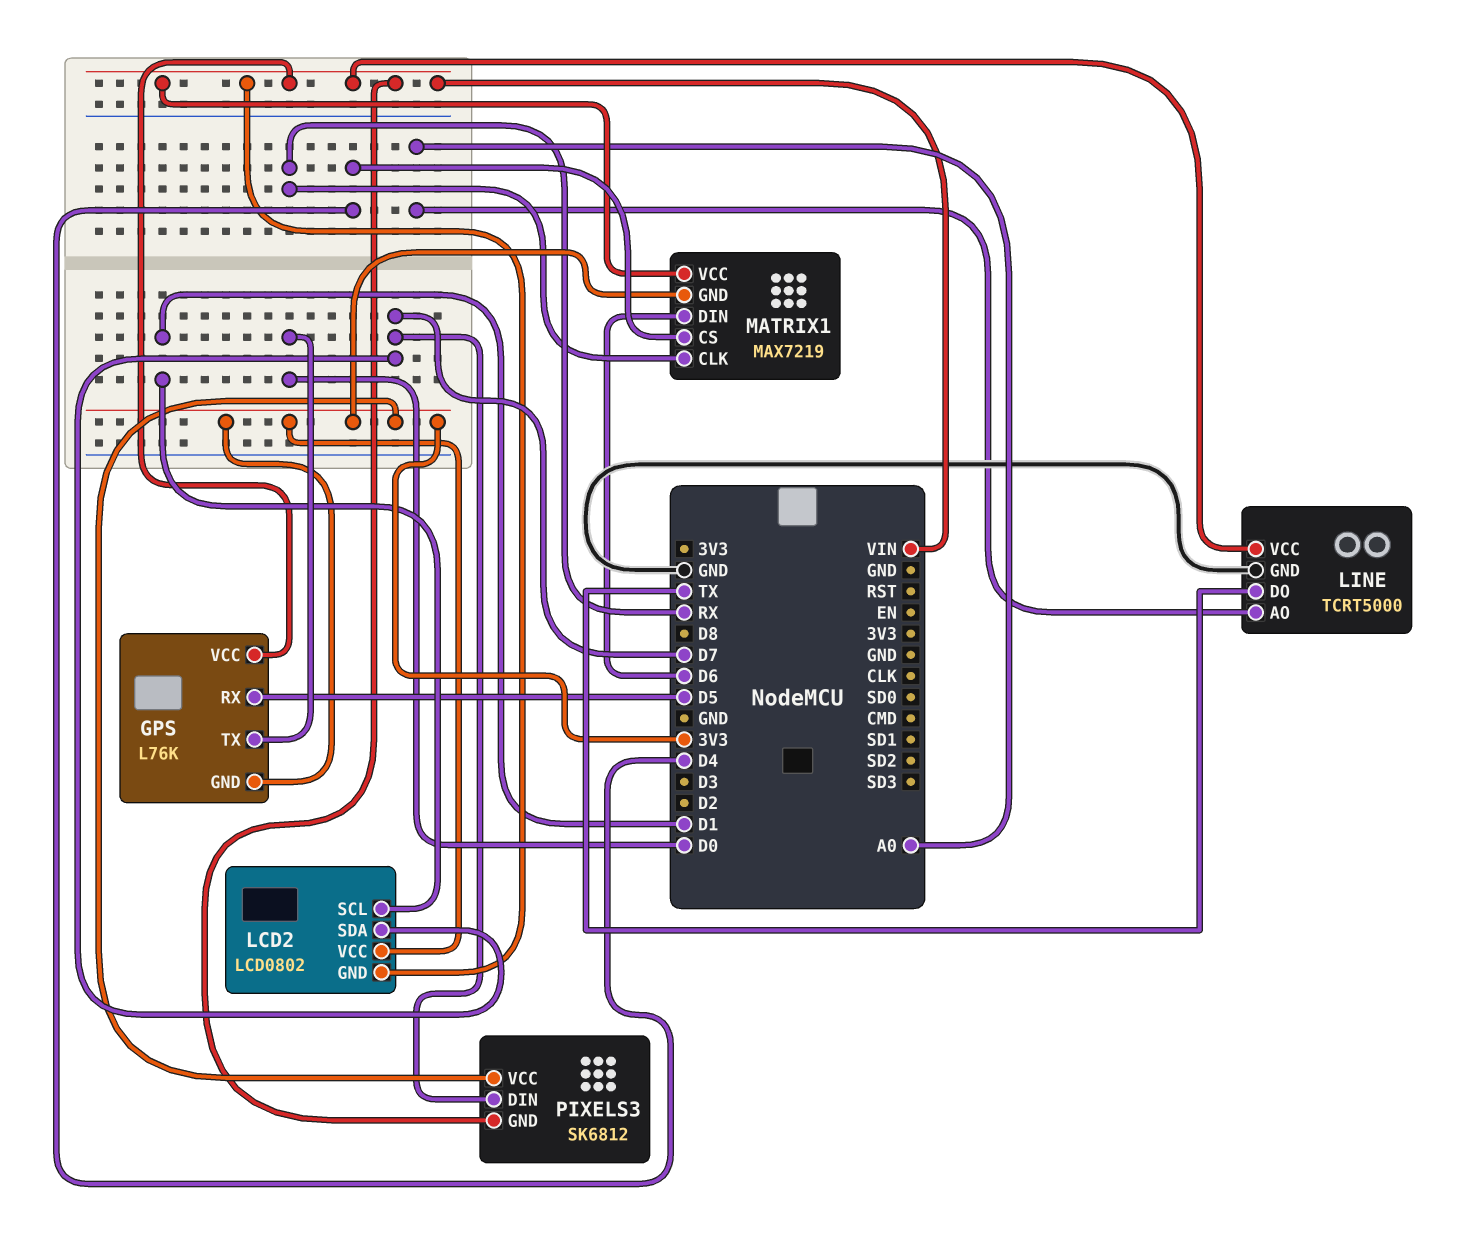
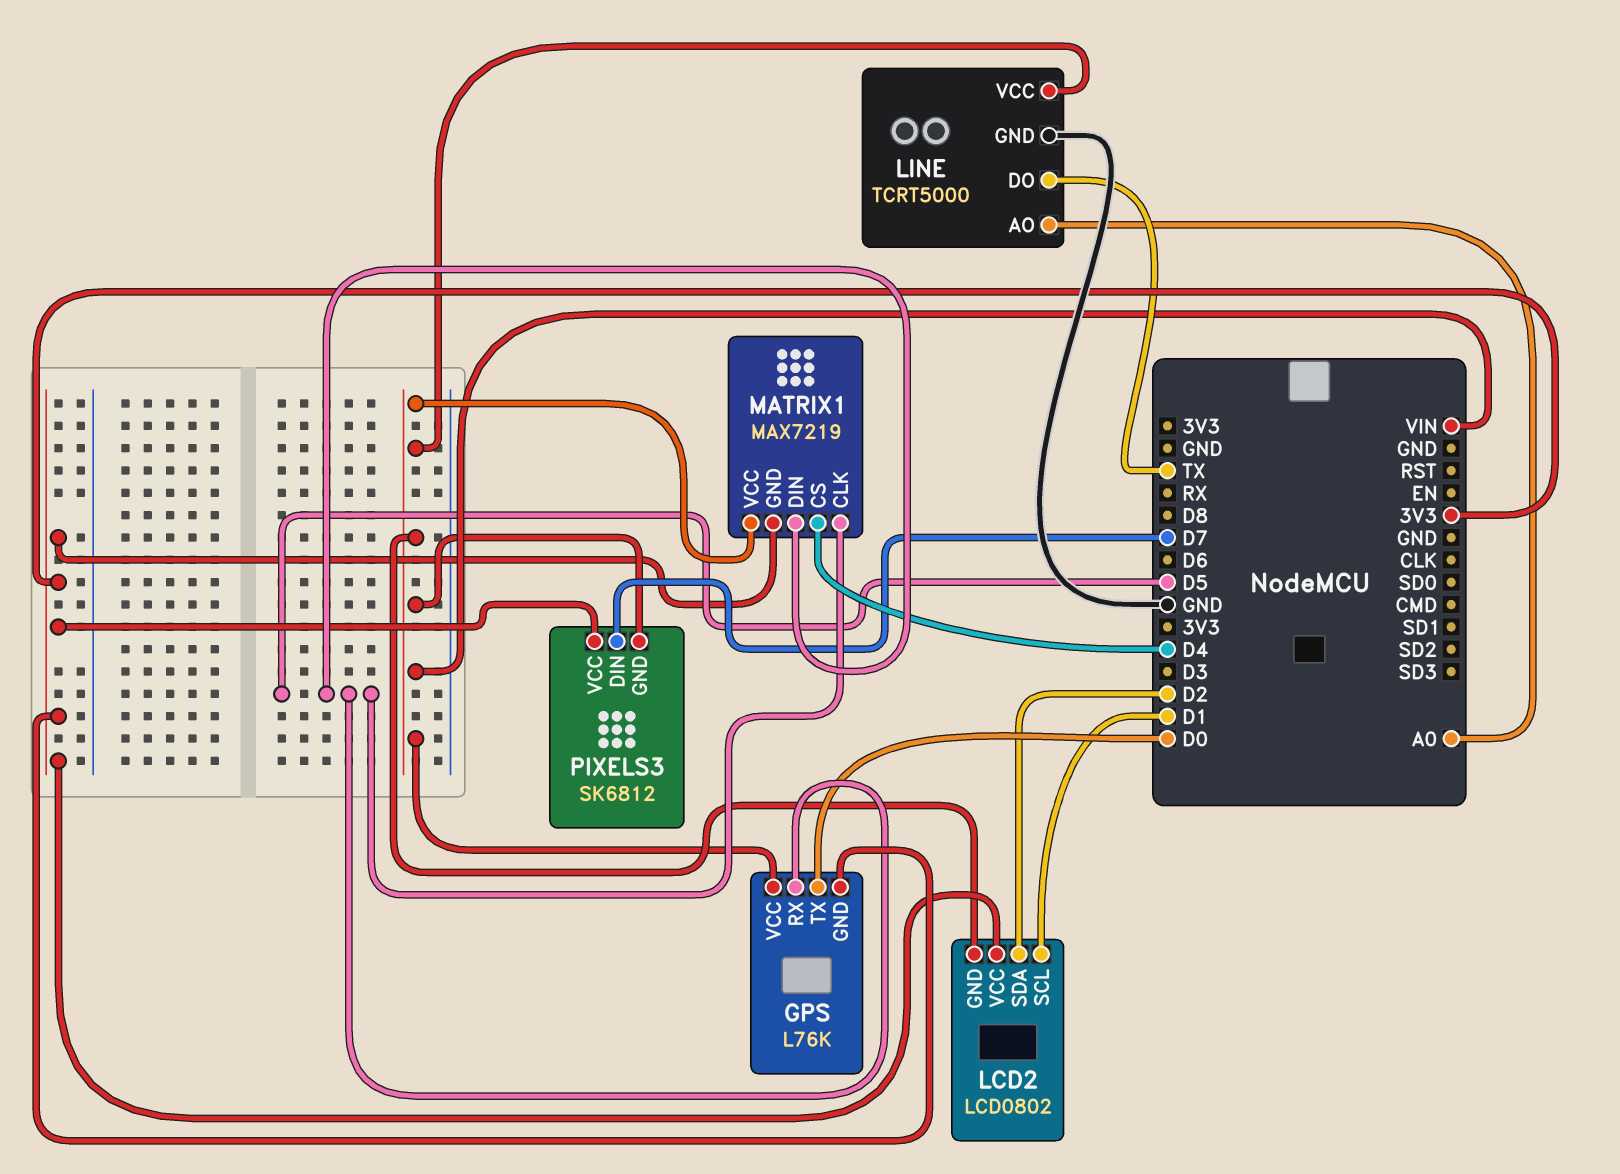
LCD2 pin SDA: D7 -> D2
MATRIX1 pin CLK: RX -> D5
MATRIX1 pin DIN: D6 -> D5

